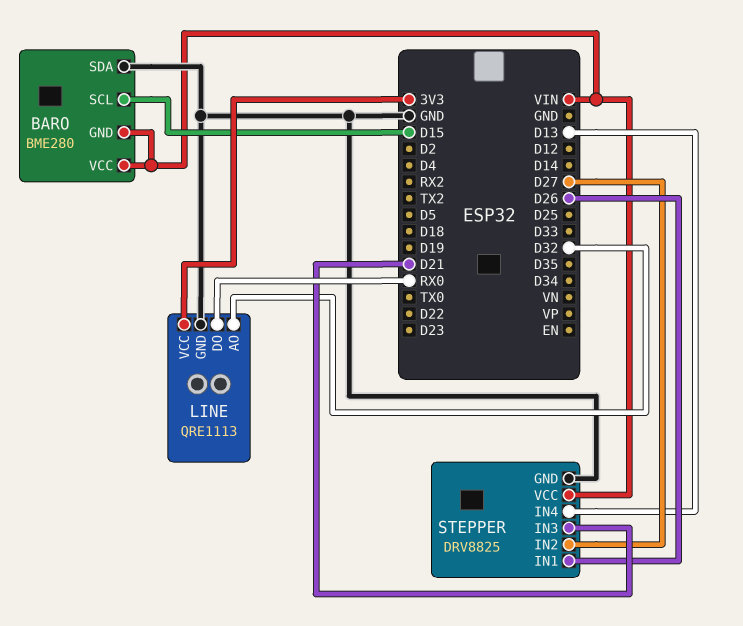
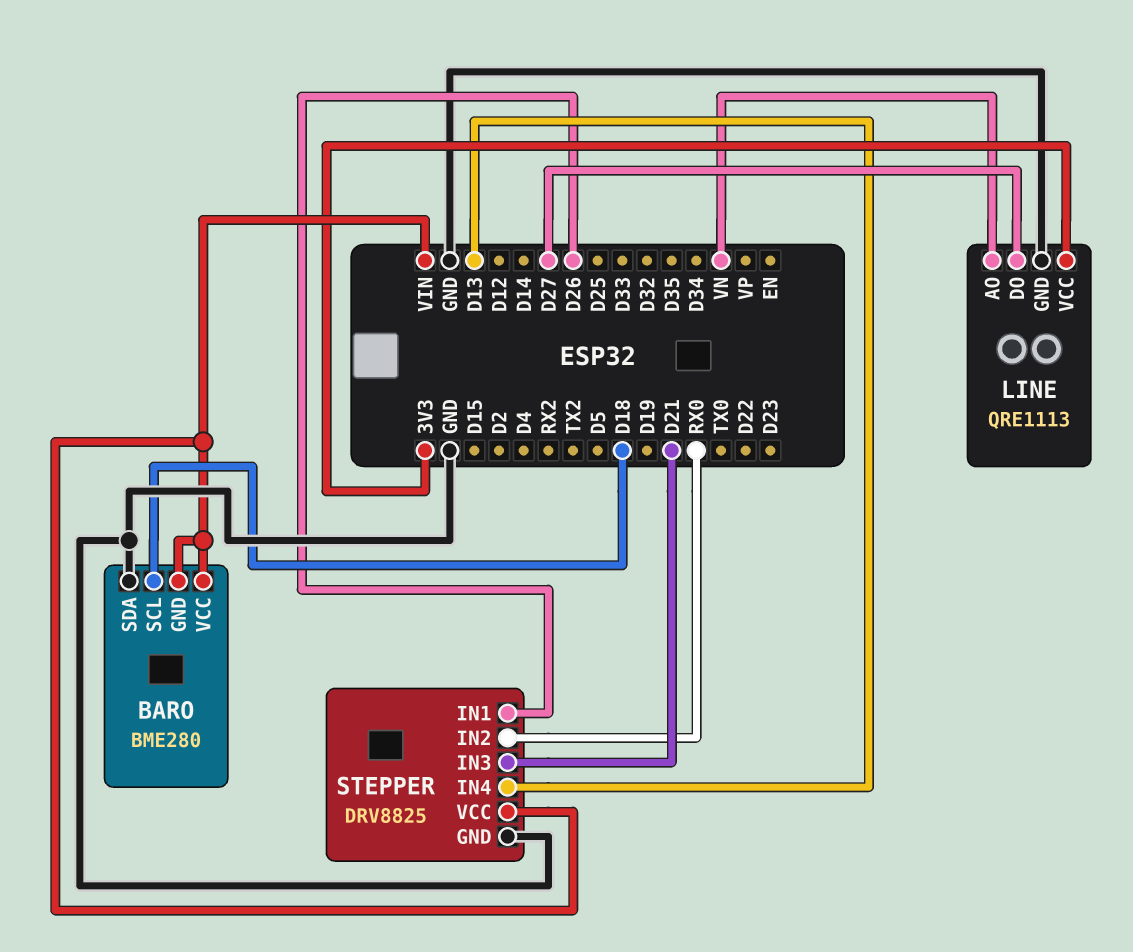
BARO pin SCL: D15 -> D18
LINE pin AO: D32 -> VN
LINE pin DO: RX0 -> D27
STEPPER pin IN2: D27 -> RX0

